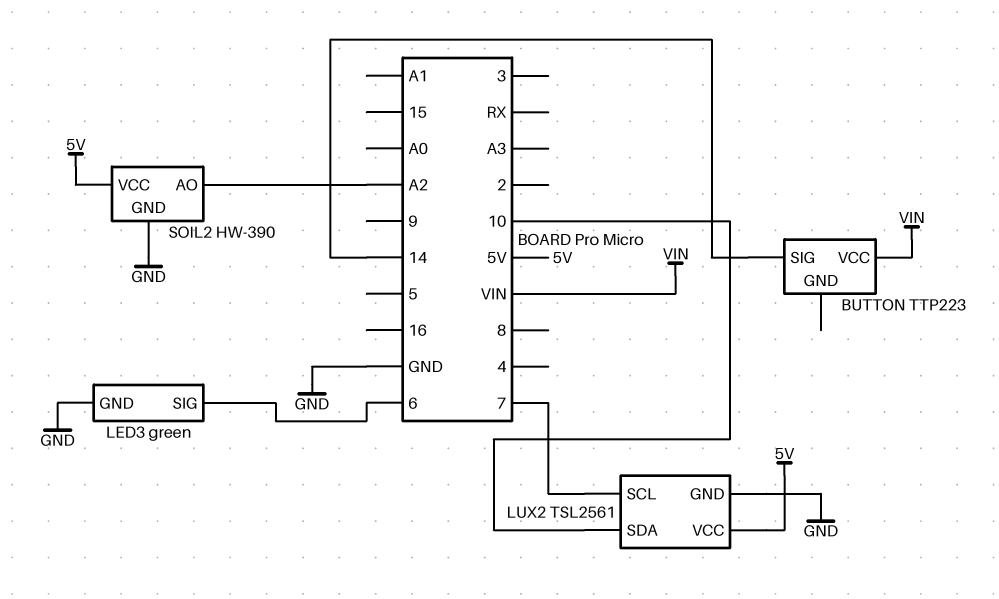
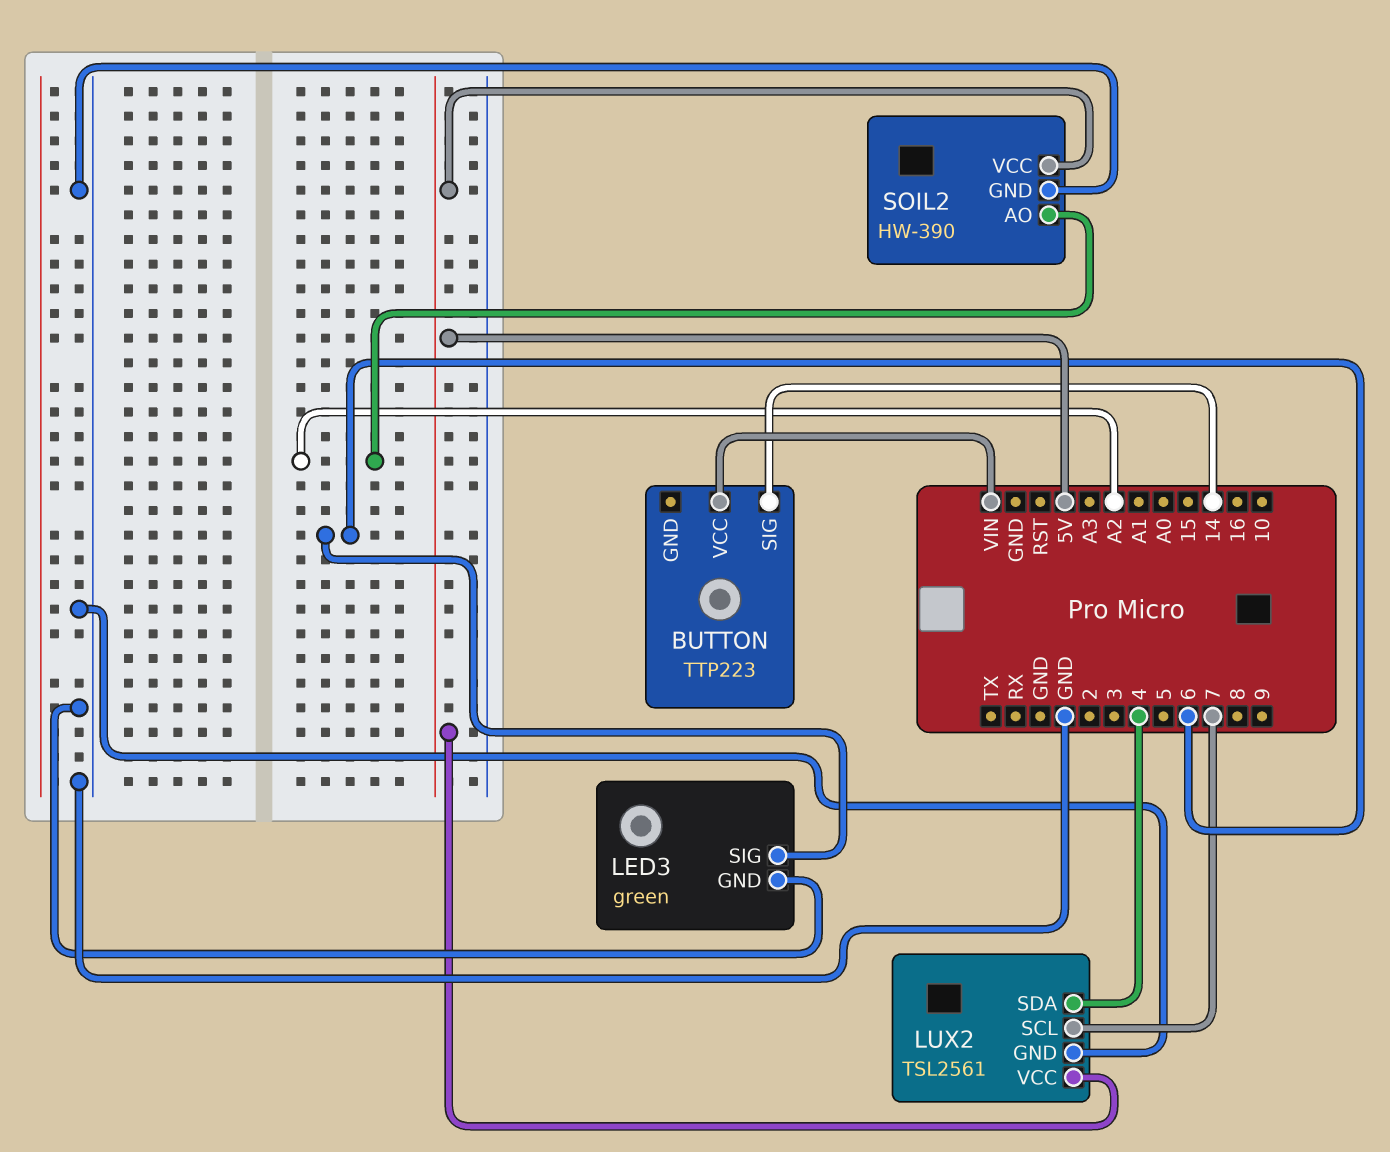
LUX2 pin SDA: 10 -> 4

